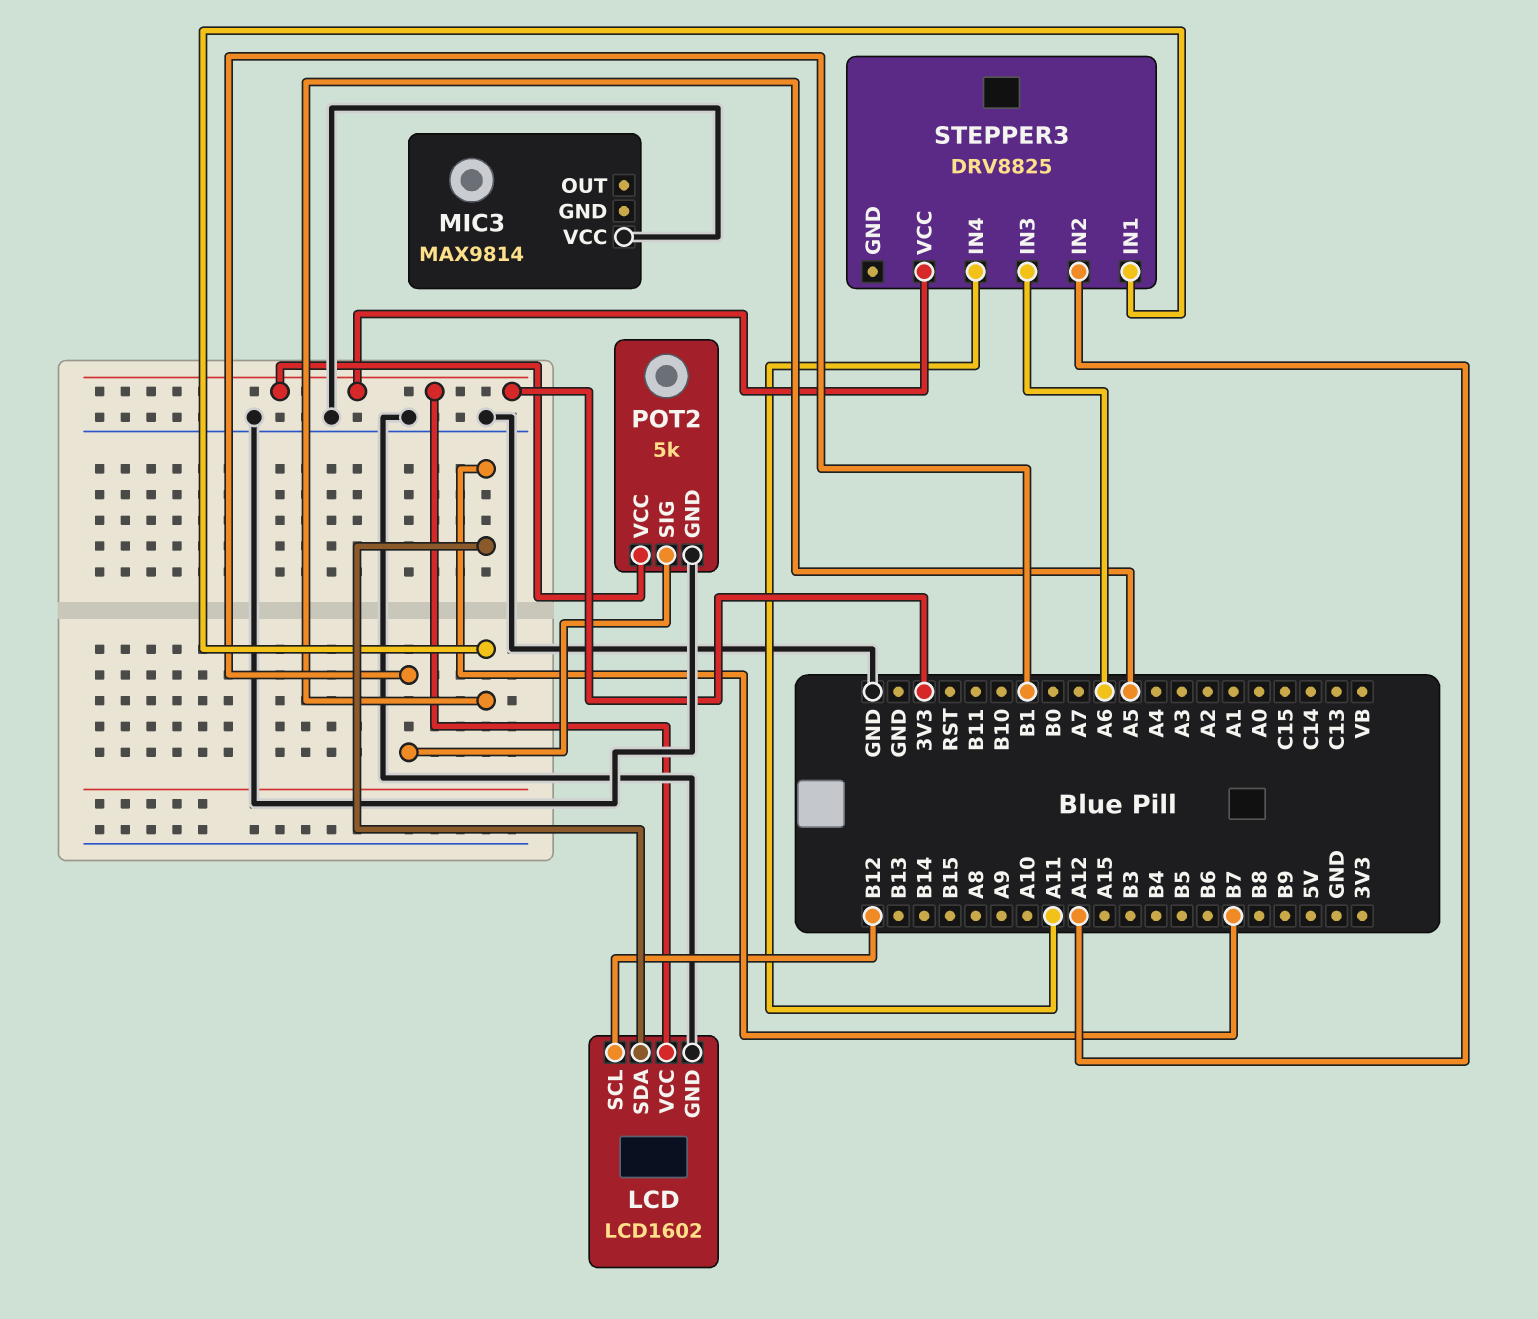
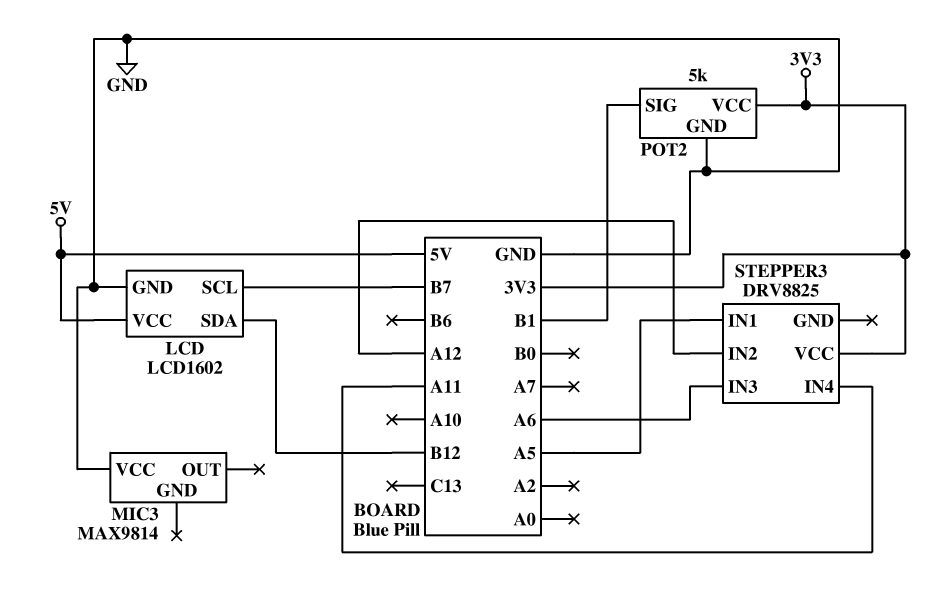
LCD pin SCL: B12 -> B7
LCD pin SDA: B7 -> B12
LCD pin VCC: 3V3 -> 5V

